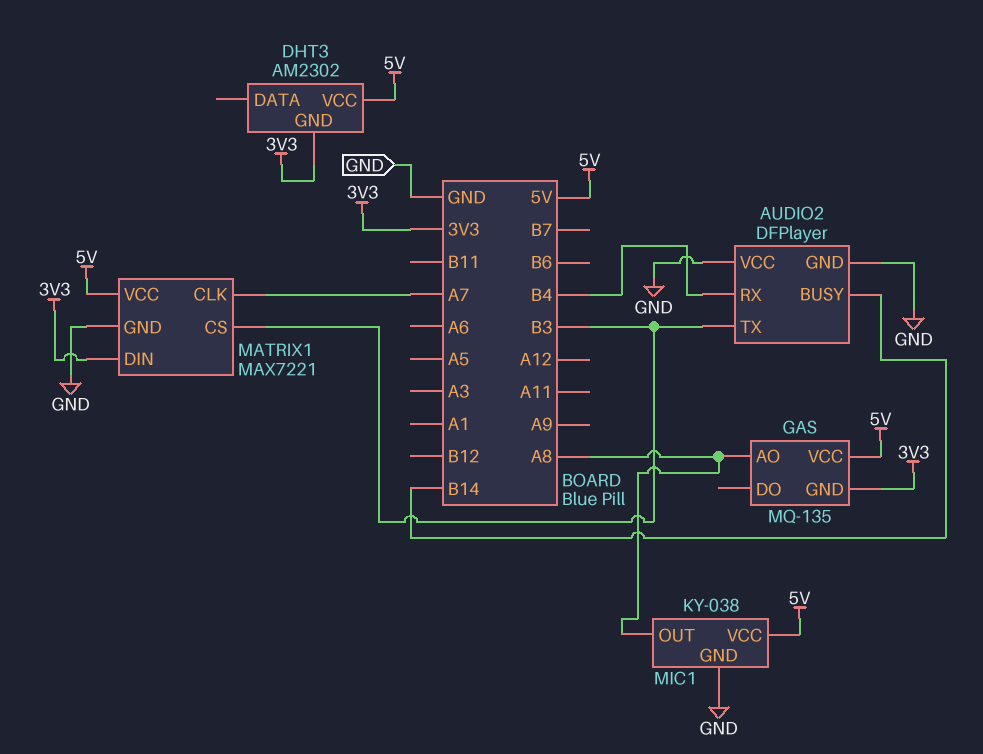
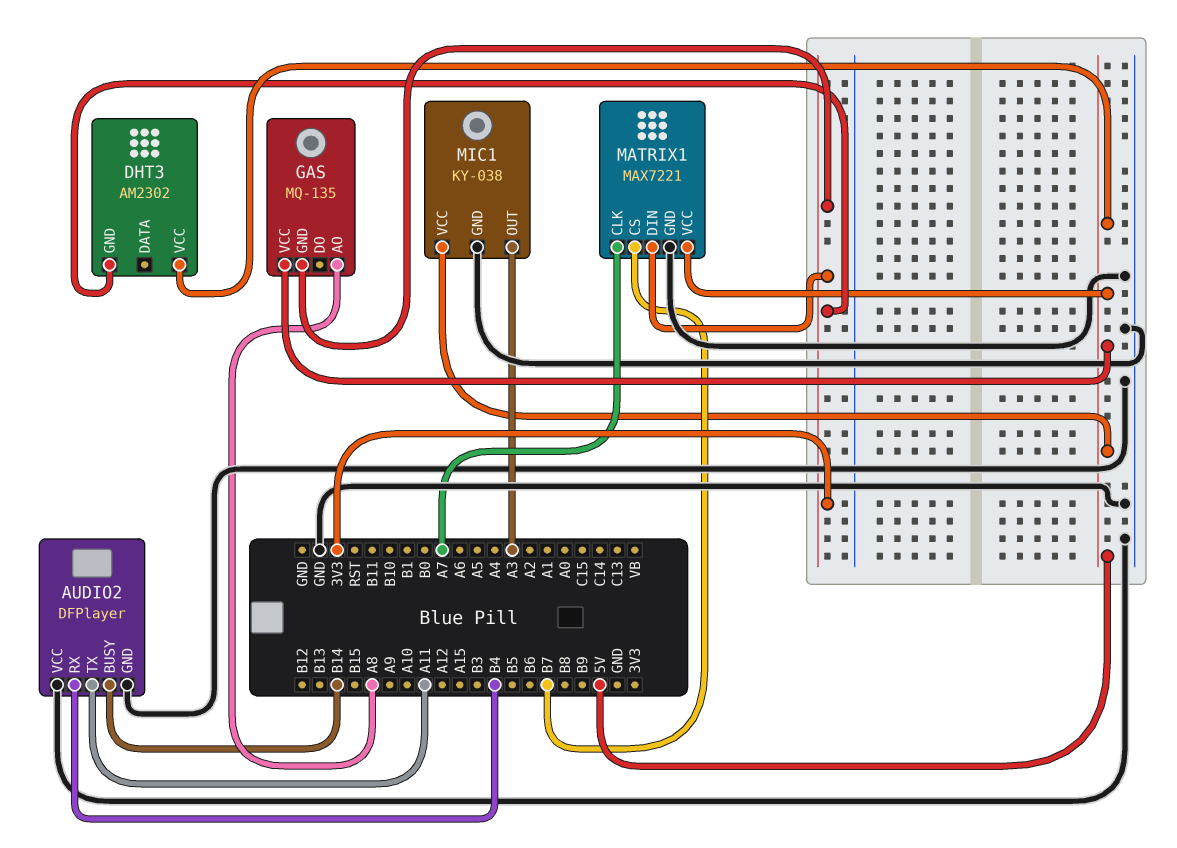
AUDIO2 pin TX: B3 -> A11
MATRIX1 pin CS: B3 -> B7
MIC1 pin OUT: A8 -> A3

